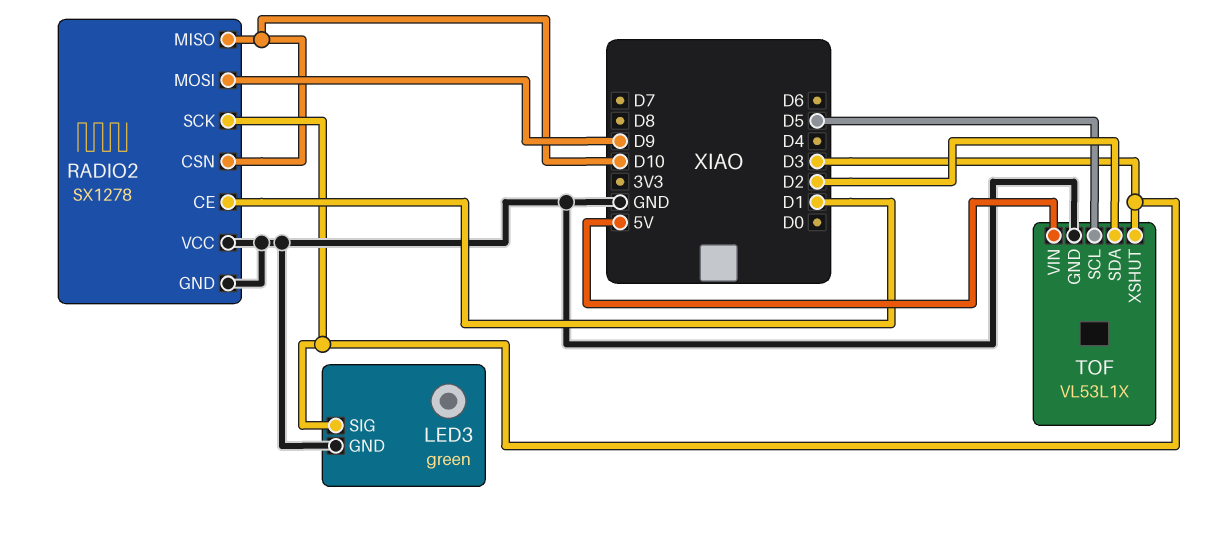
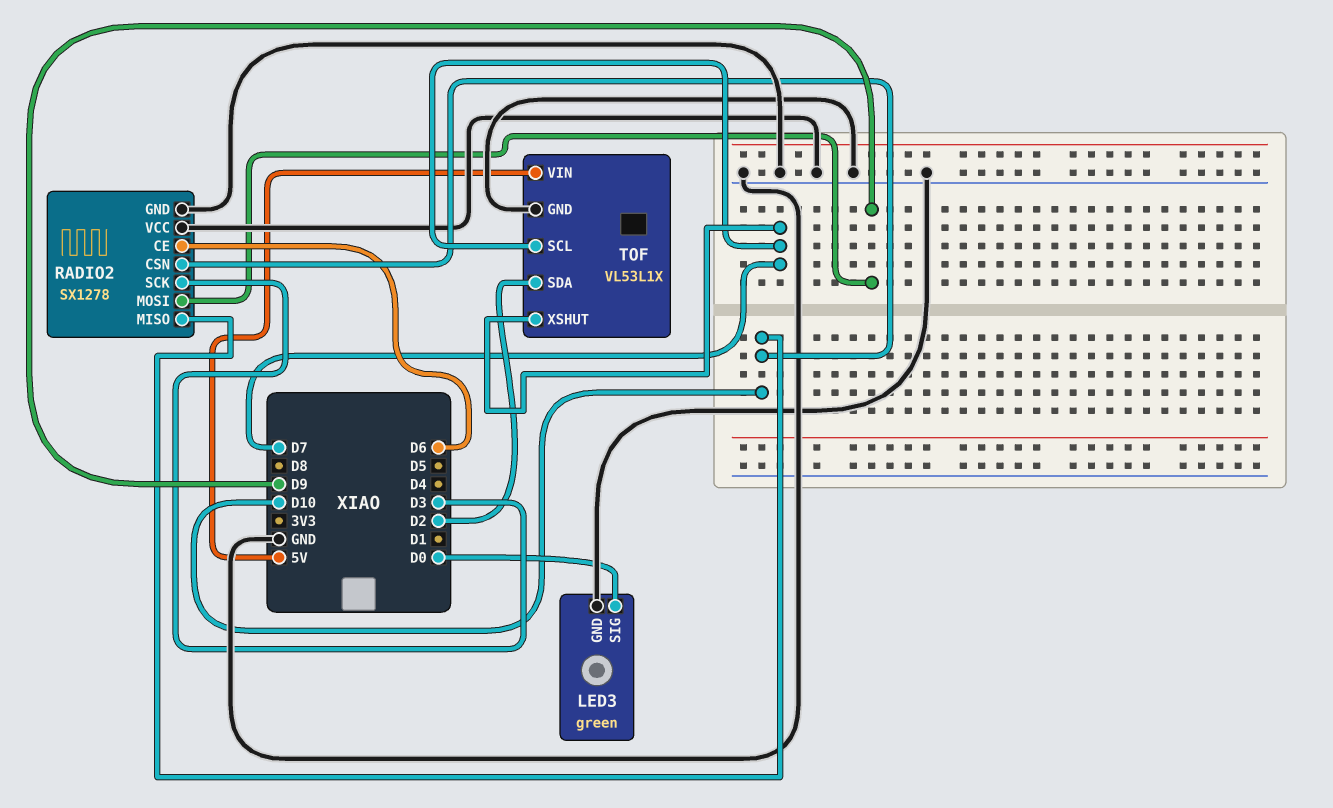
LED3 pin SIG: D3 -> D0
RADIO2 pin CE: D1 -> D6
TOF pin SCL: D5 -> D7
TOF pin XSHUT: D3 -> D7

